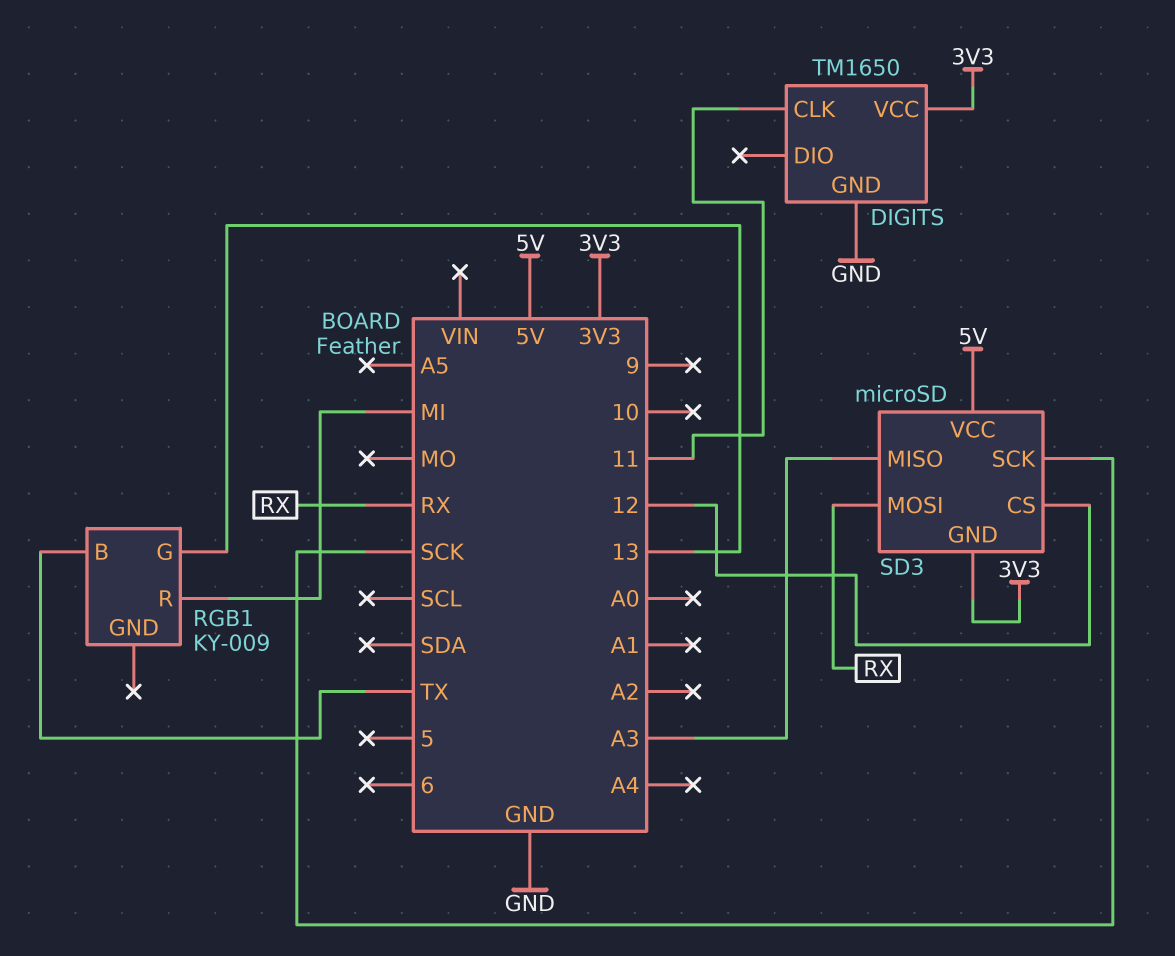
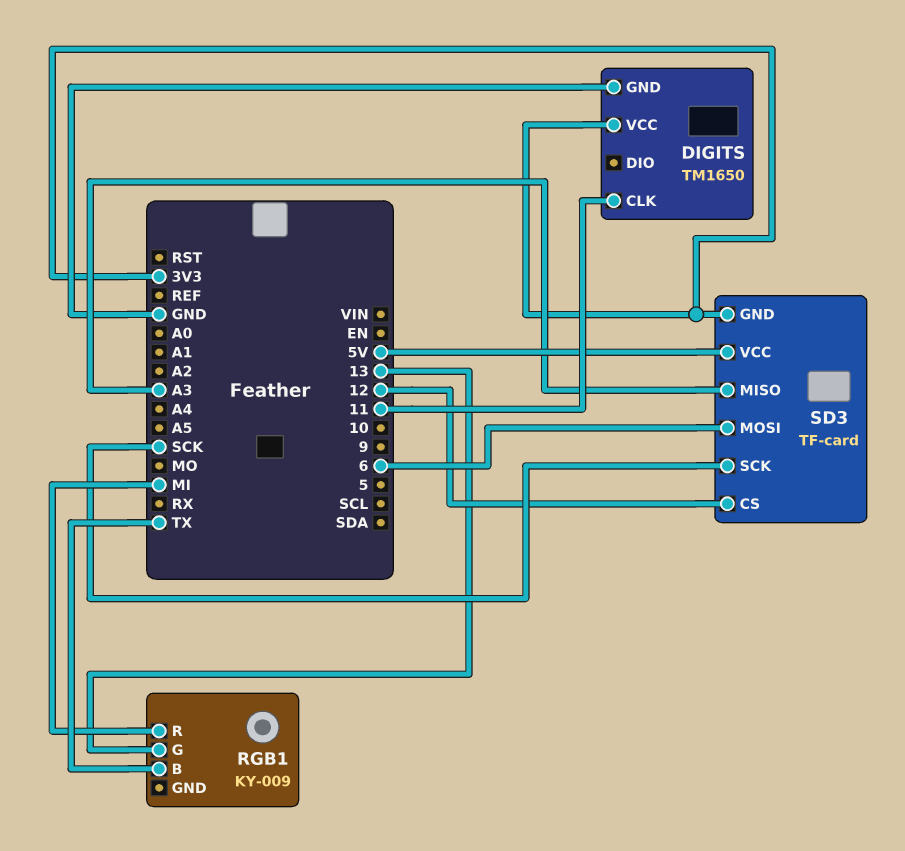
SD3: microSD -> TF-card
SD3 pin MOSI: RX -> 6

